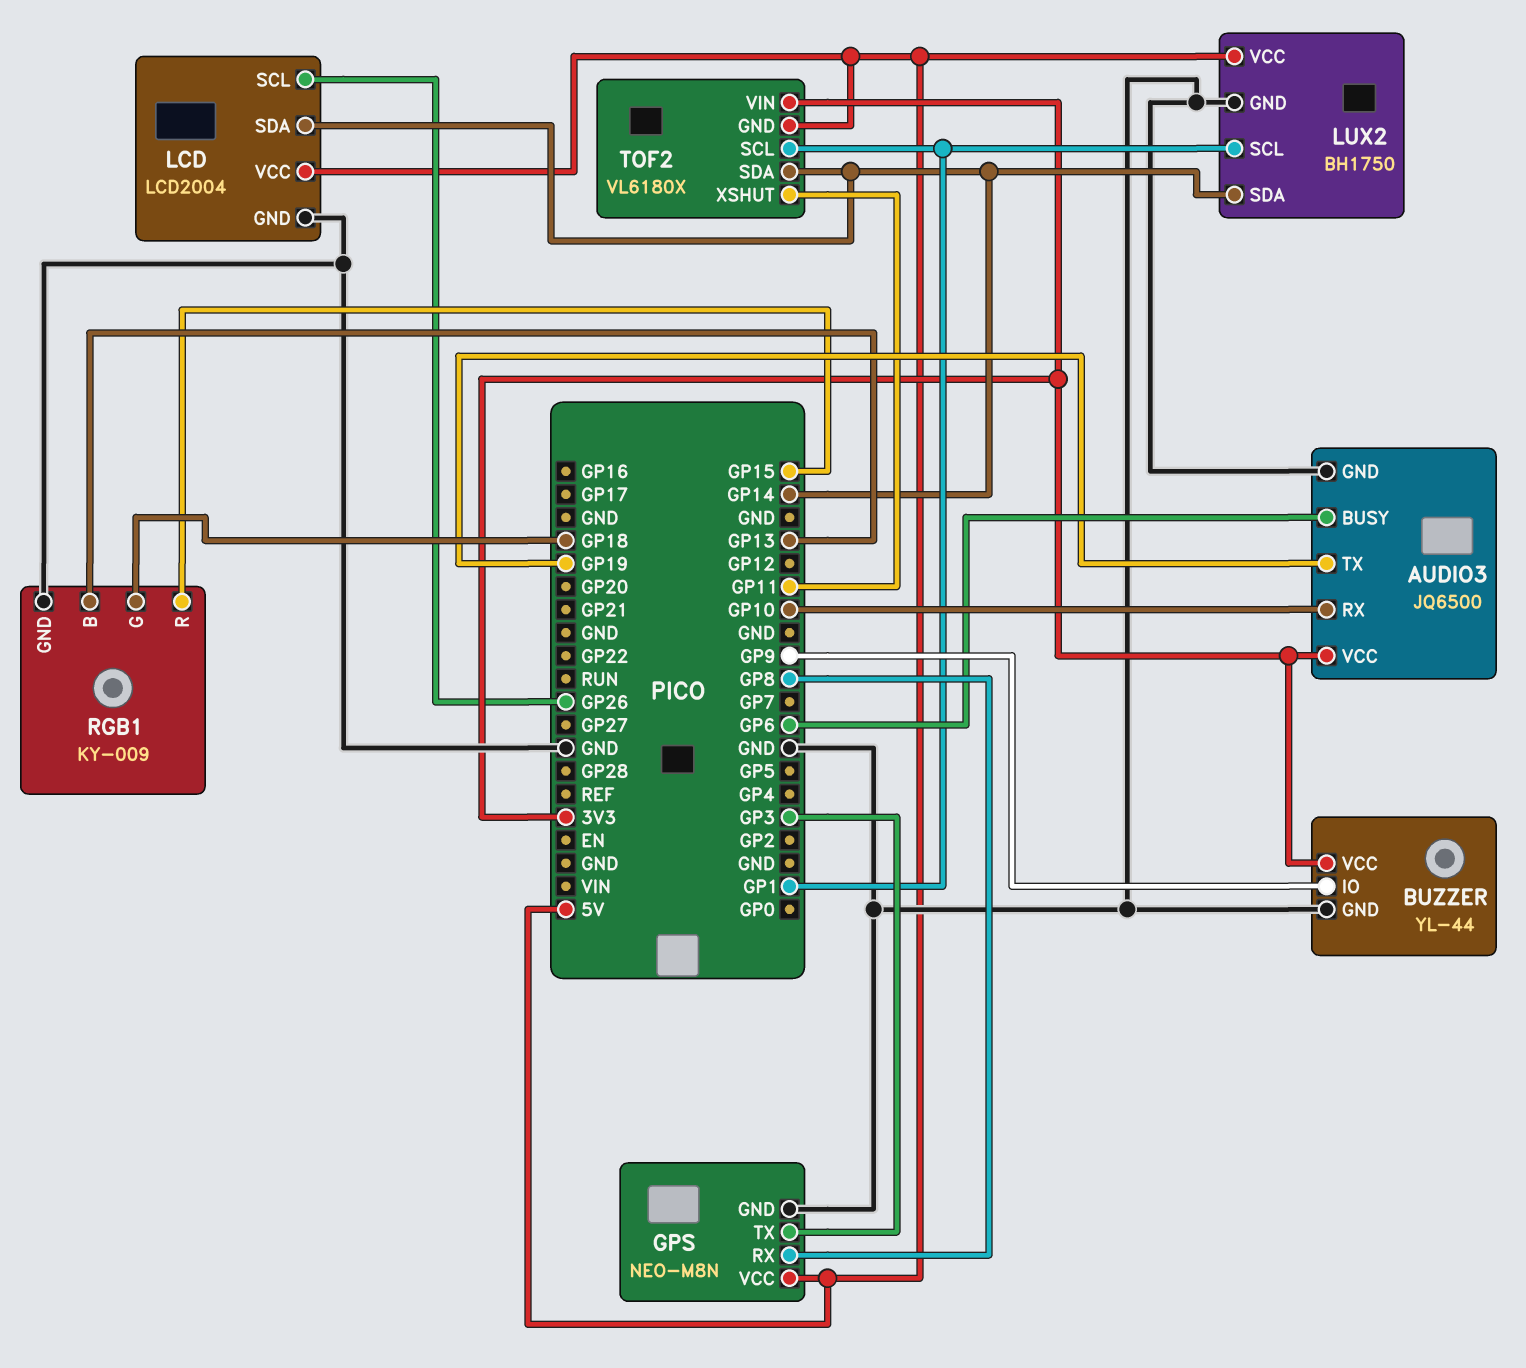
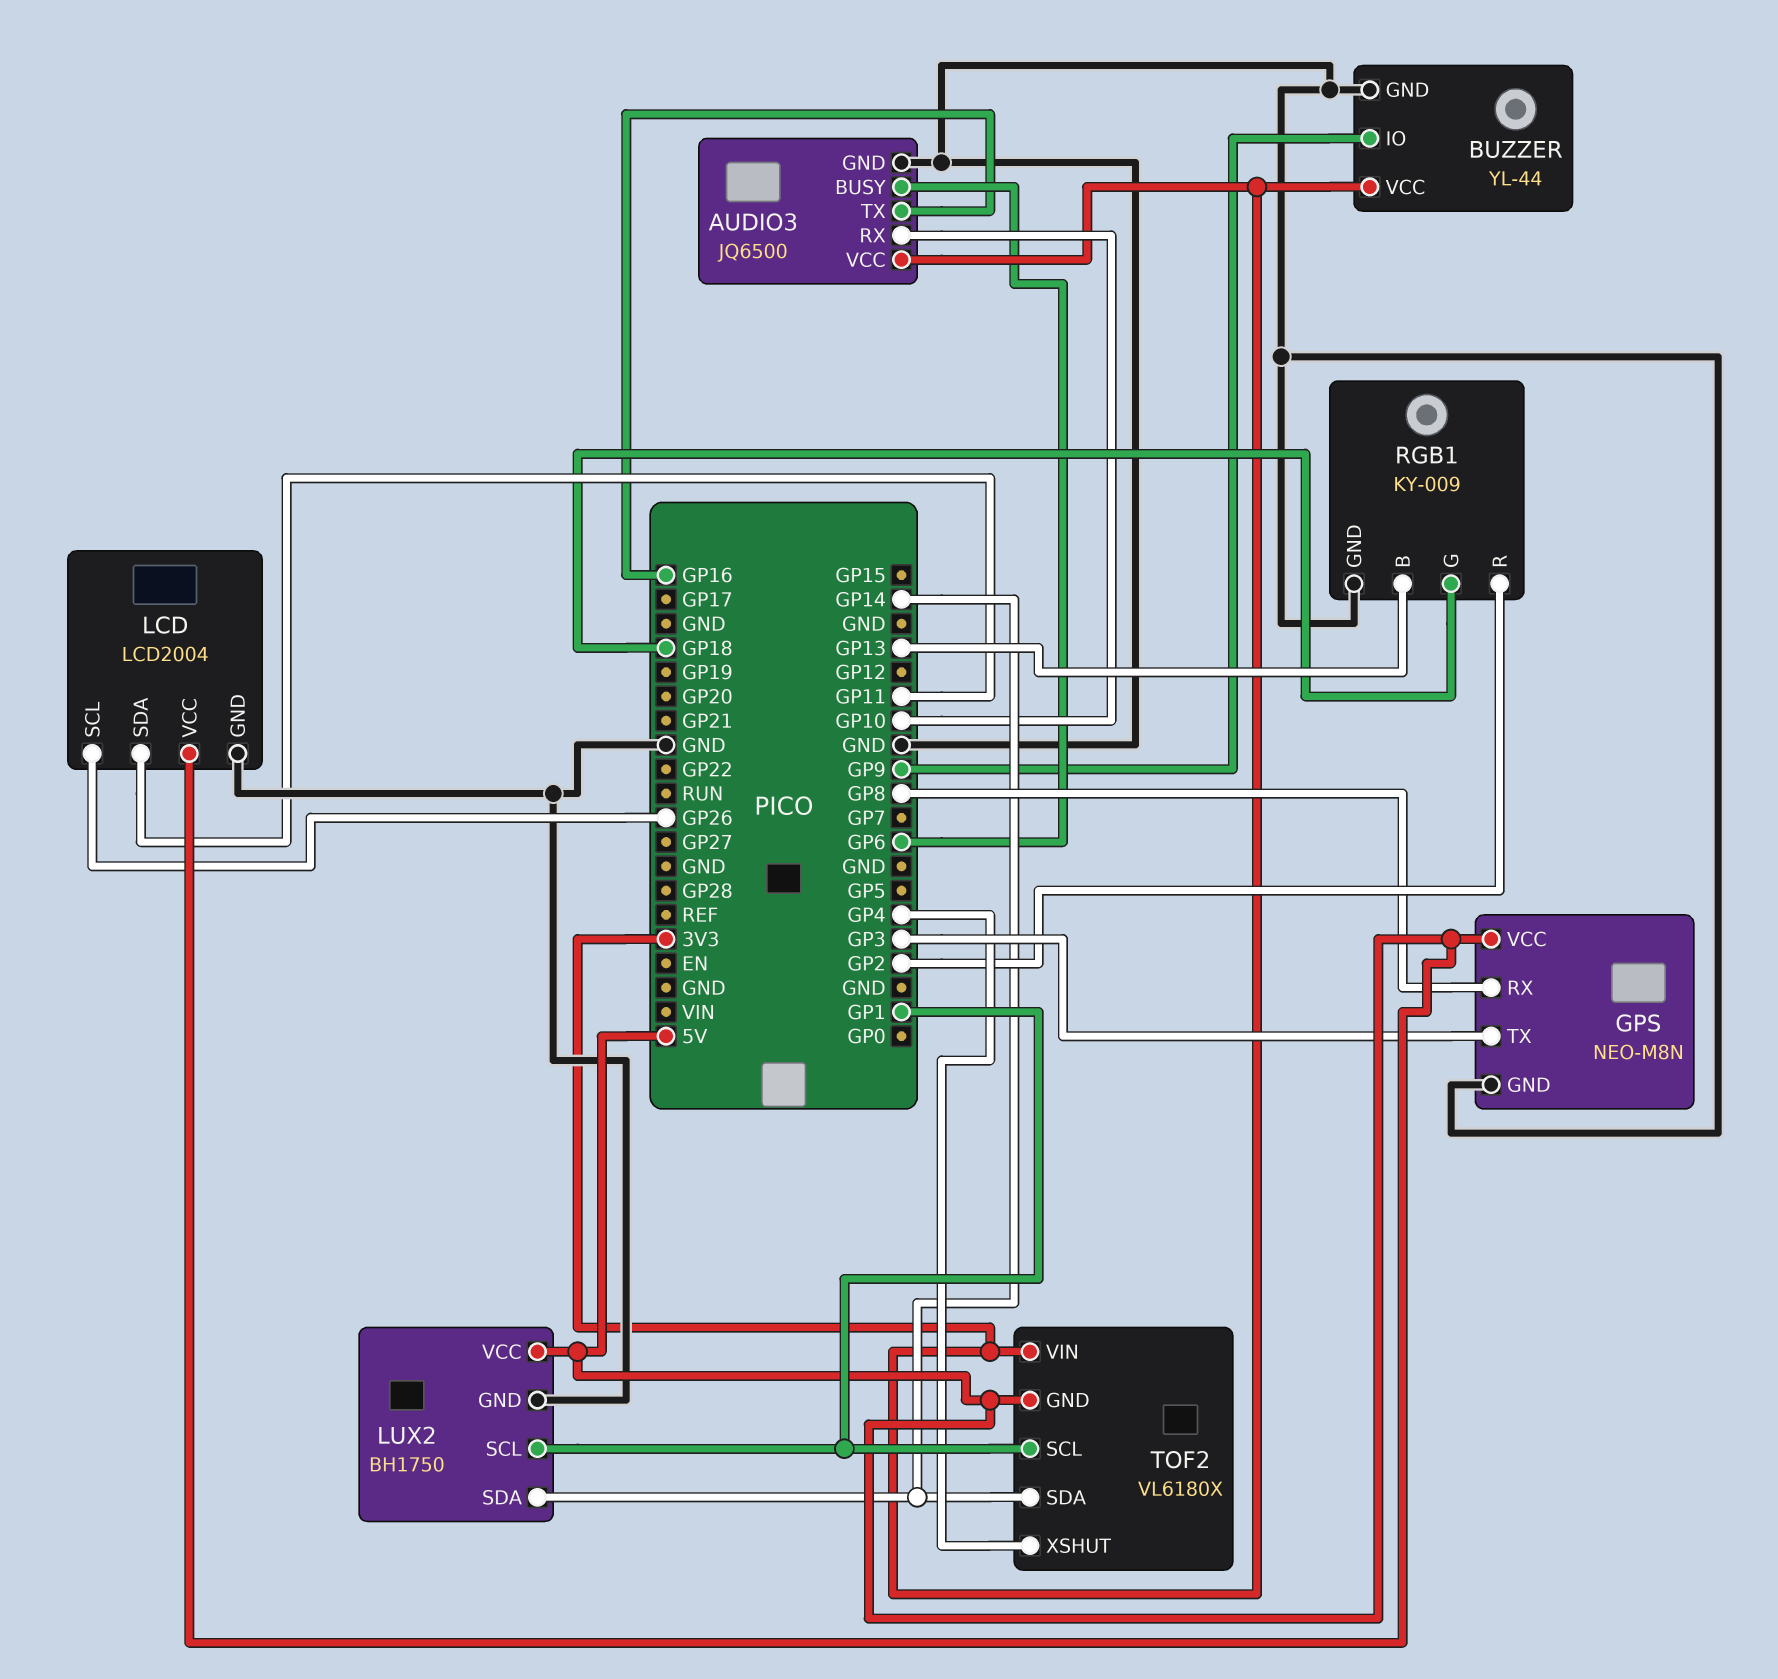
AUDIO3 pin TX: GP19 -> GP16
LCD pin SDA: GP14 -> GP11
RGB1 pin R: GP15 -> GP2
TOF2 pin XSHUT: GP11 -> GP4

